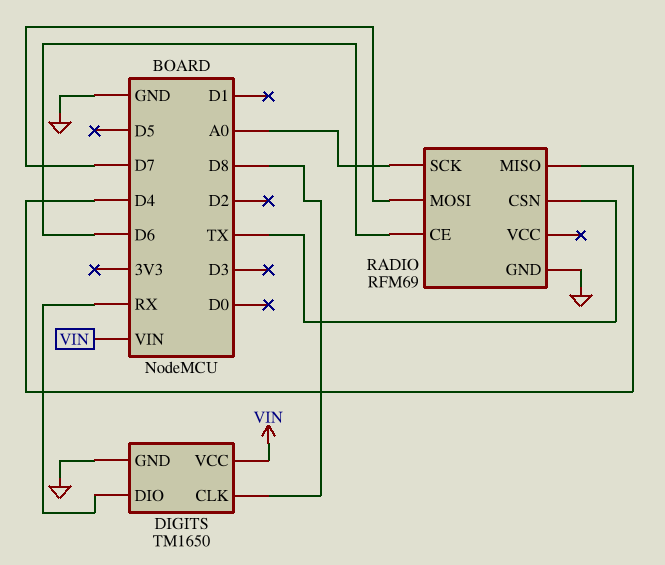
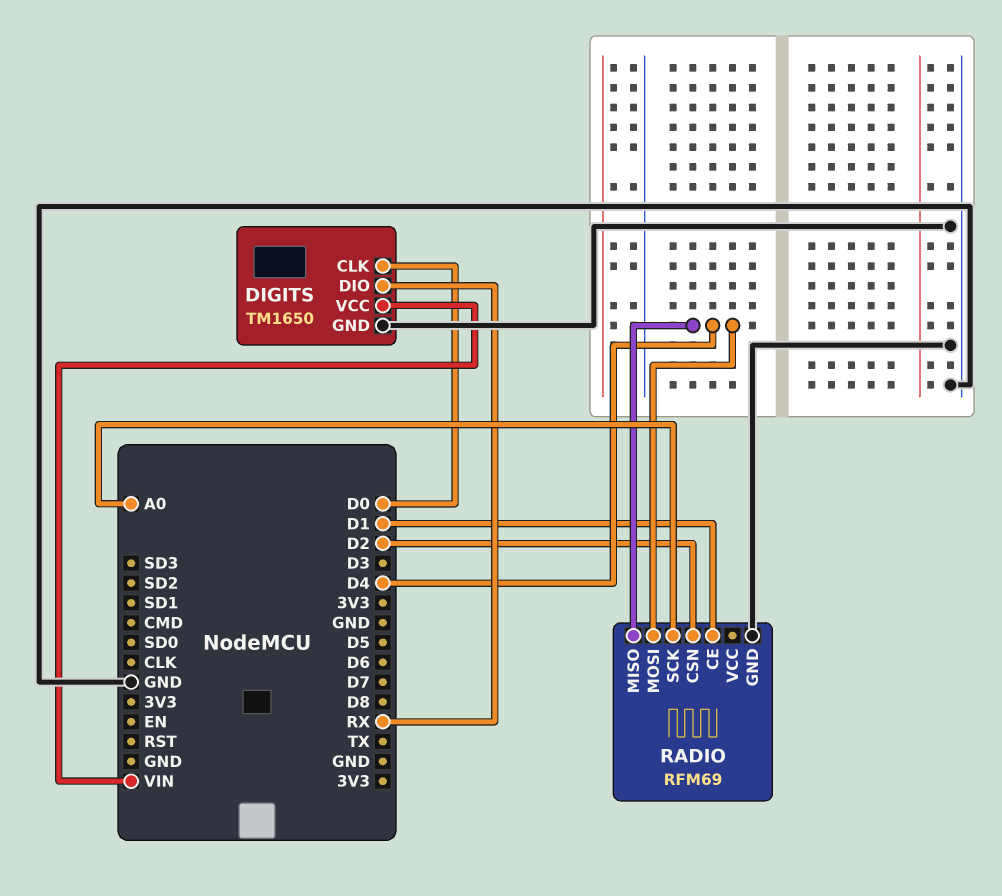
DIGITS pin CLK: D8 -> D0
RADIO pin CE: D6 -> D1
RADIO pin CSN: TX -> D2
RADIO pin MOSI: D7 -> D4

